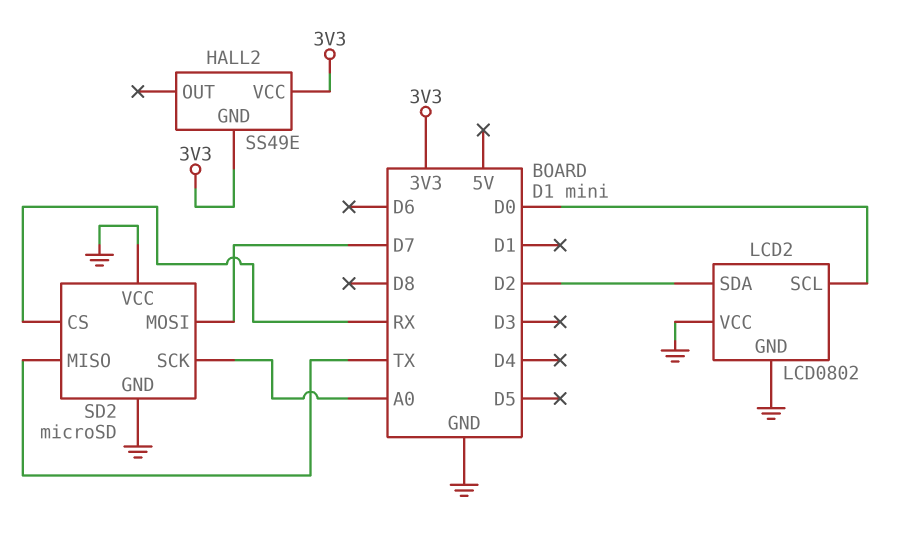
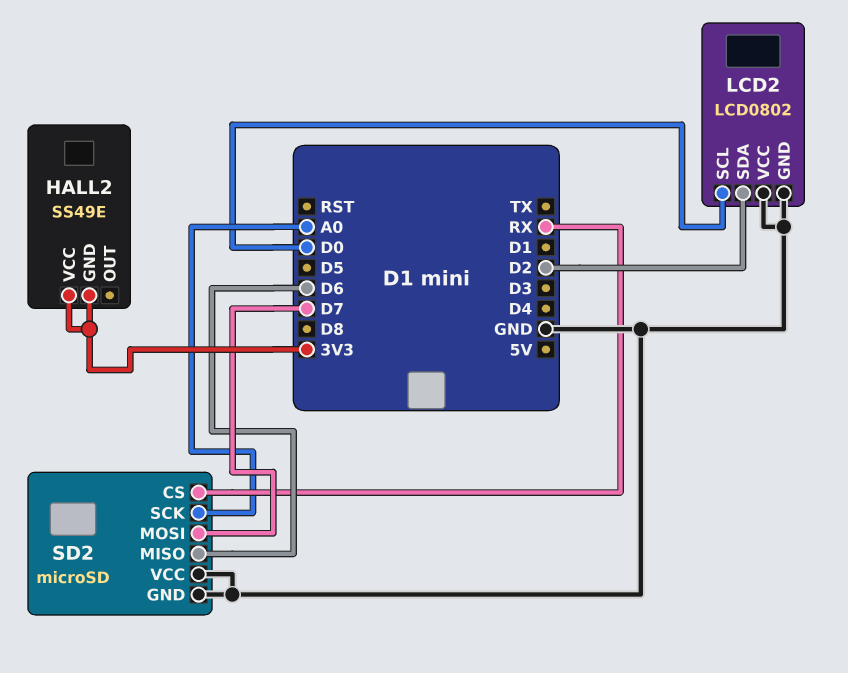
SD2 pin MISO: TX -> D6

